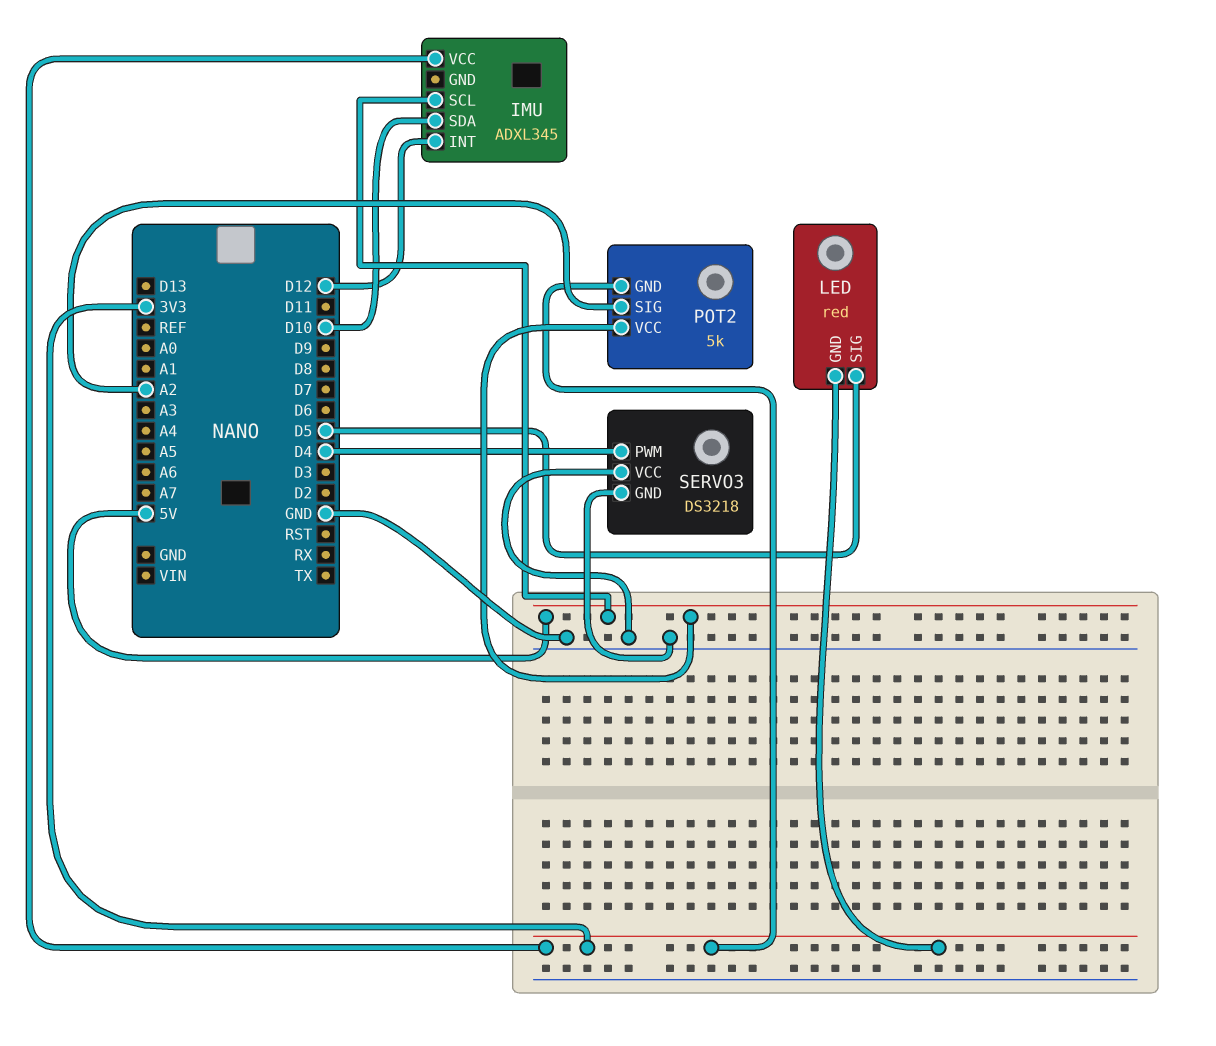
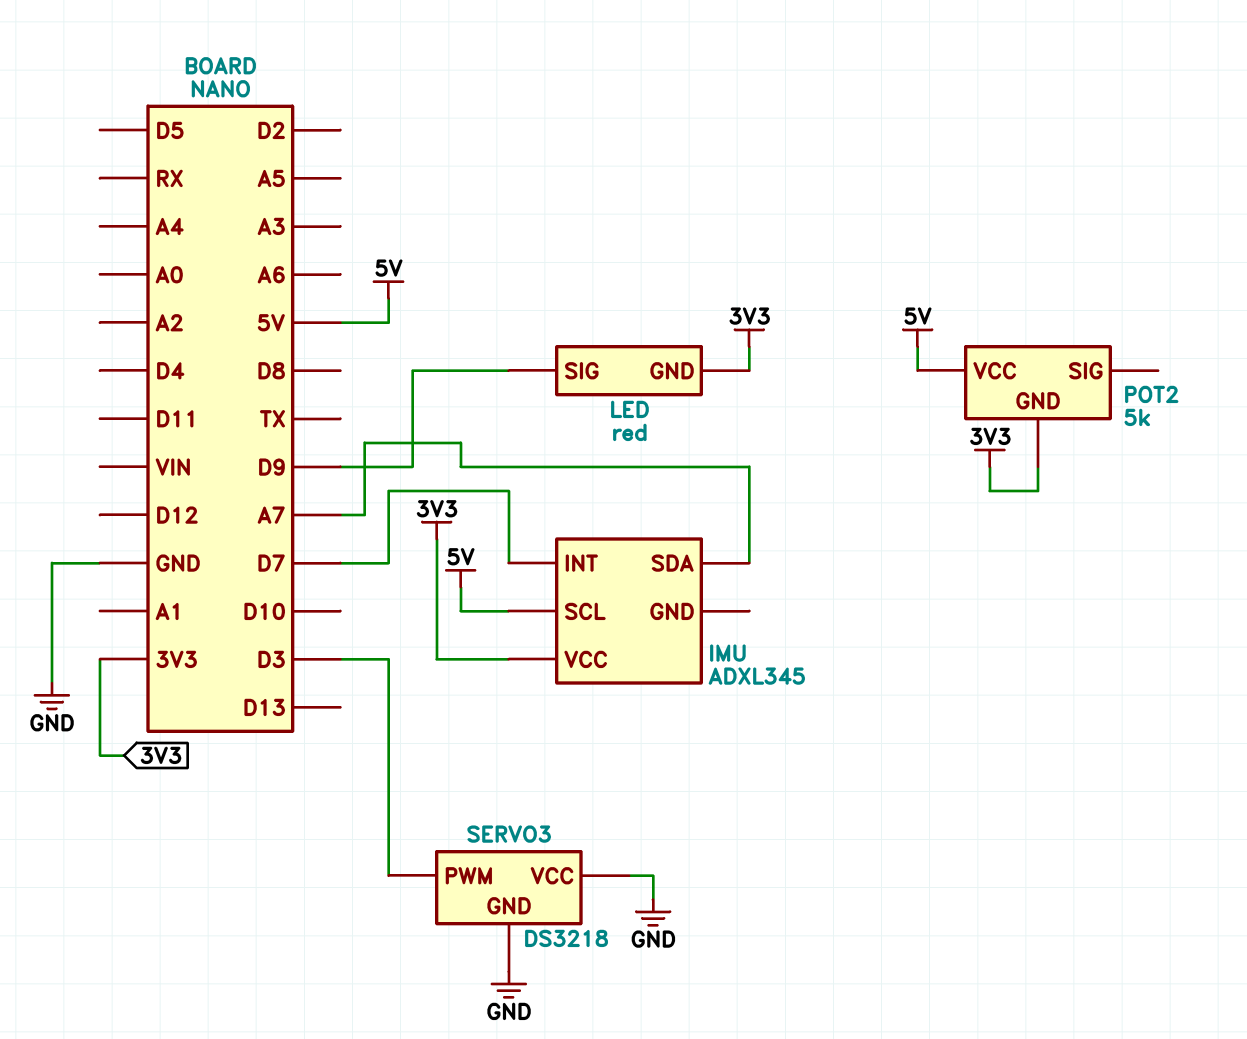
IMU pin INT: D12 -> D7
IMU pin SDA: D10 -> A7
LED pin SIG: D5 -> D9
POT2 pin SIG: A2 -> none
SERVO3 pin PWM: D4 -> D3

